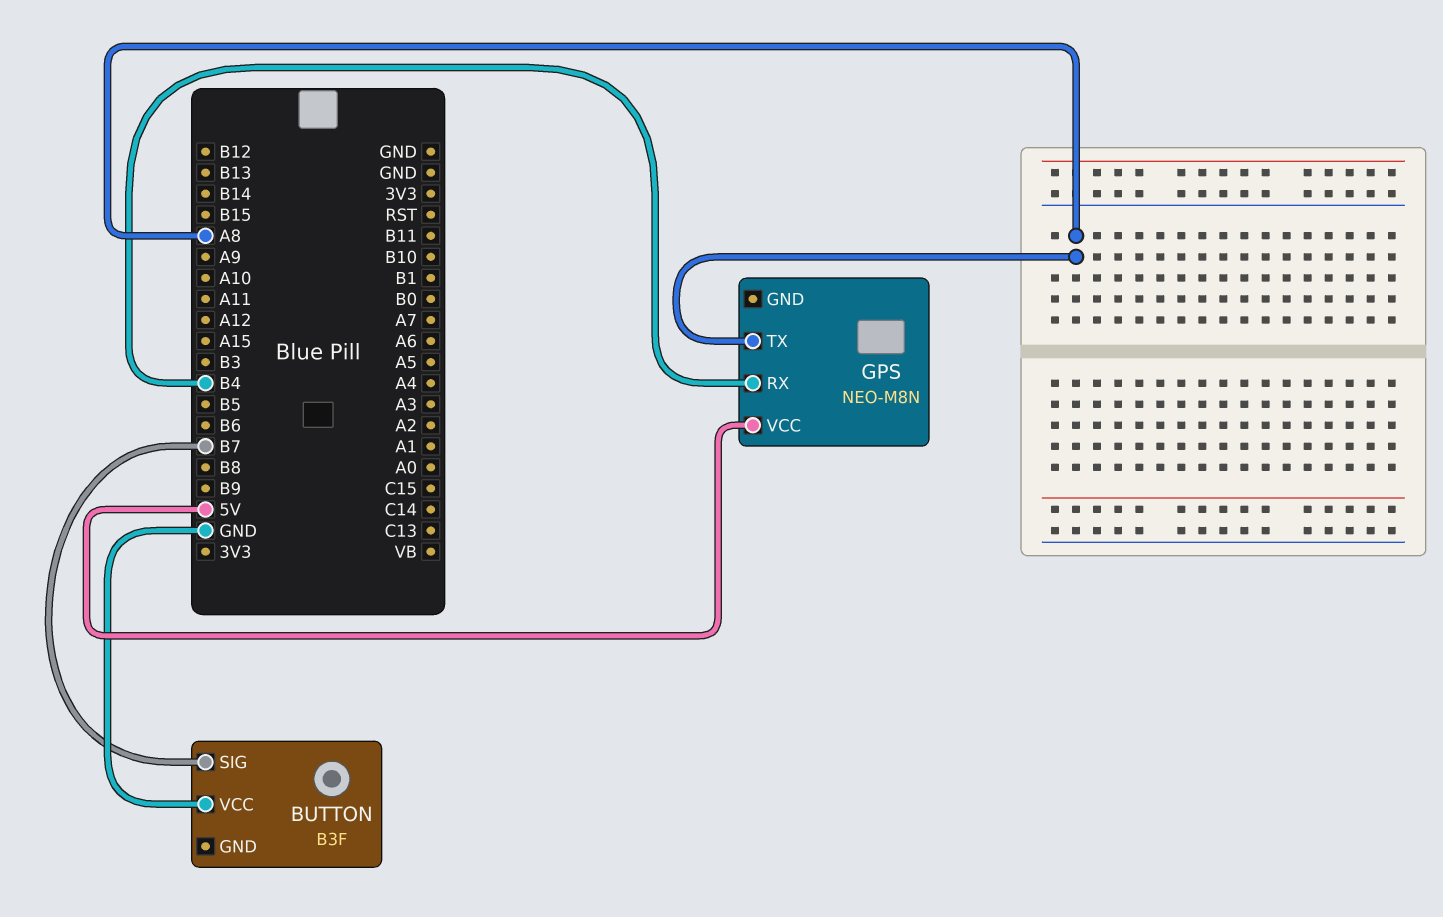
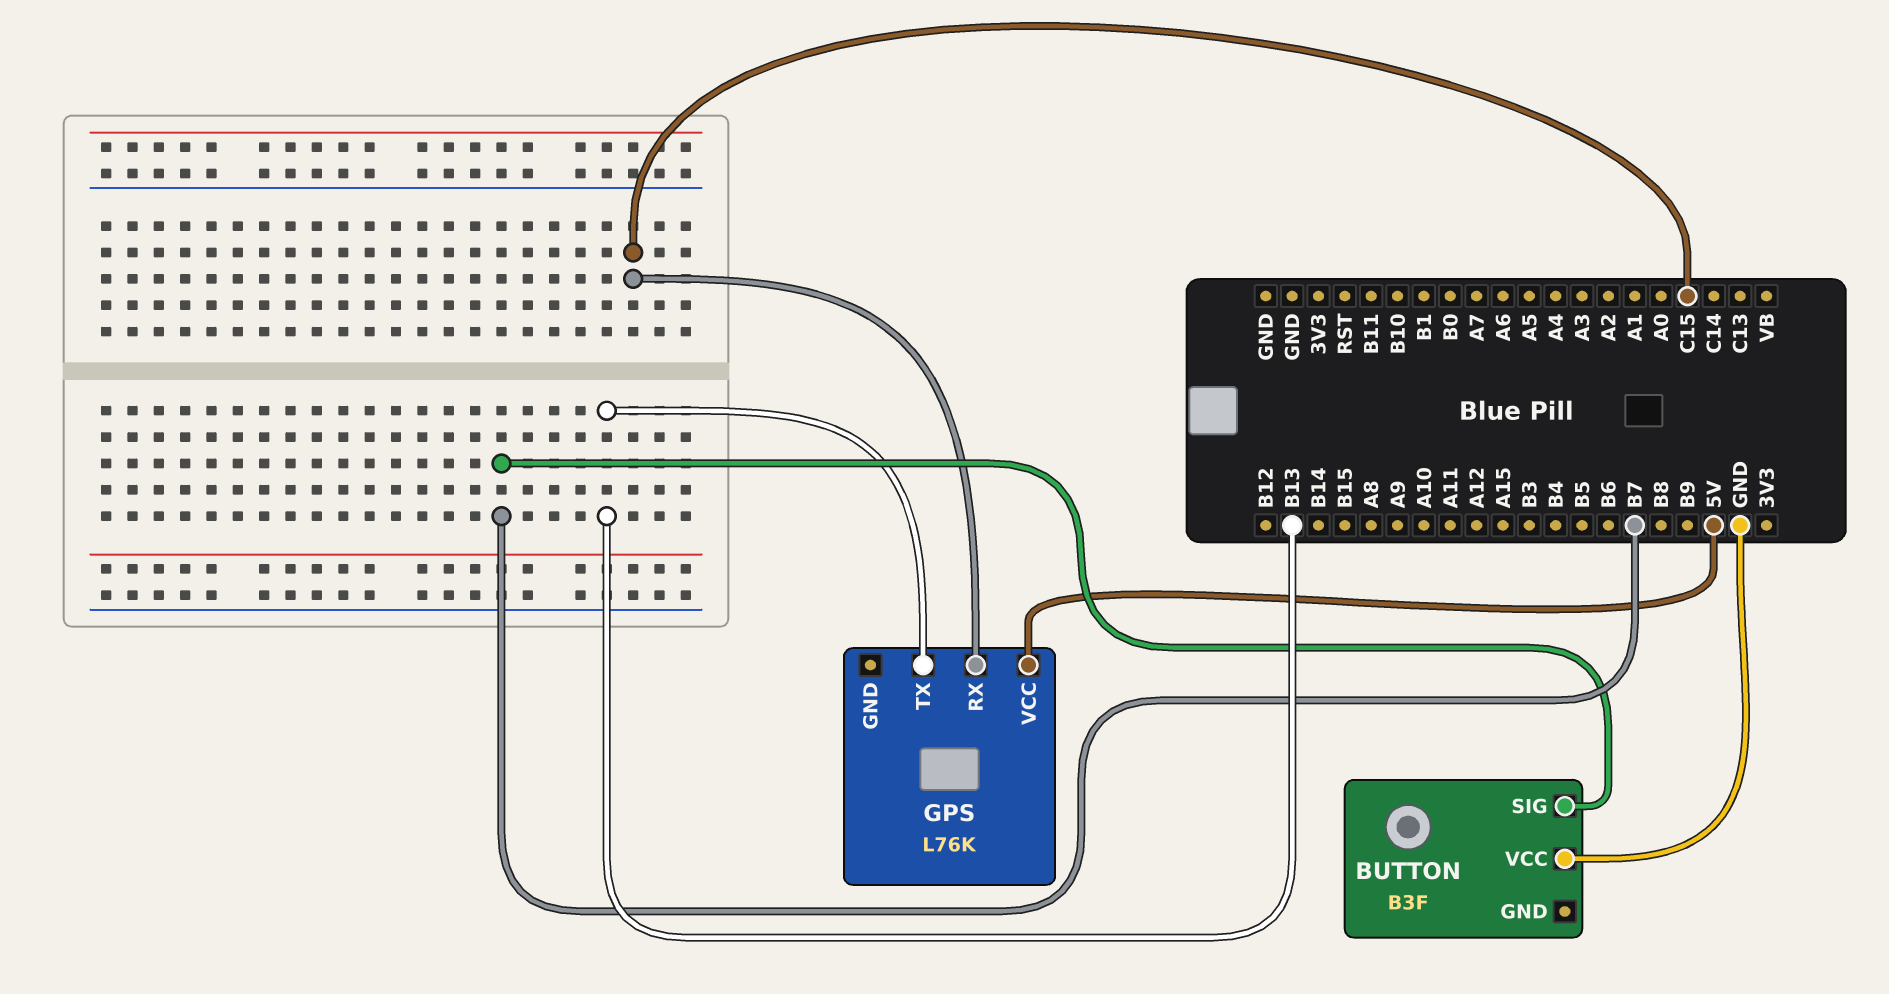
GPS: NEO-M8N -> L76K
GPS pin RX: B4 -> C15
GPS pin TX: A8 -> B13

